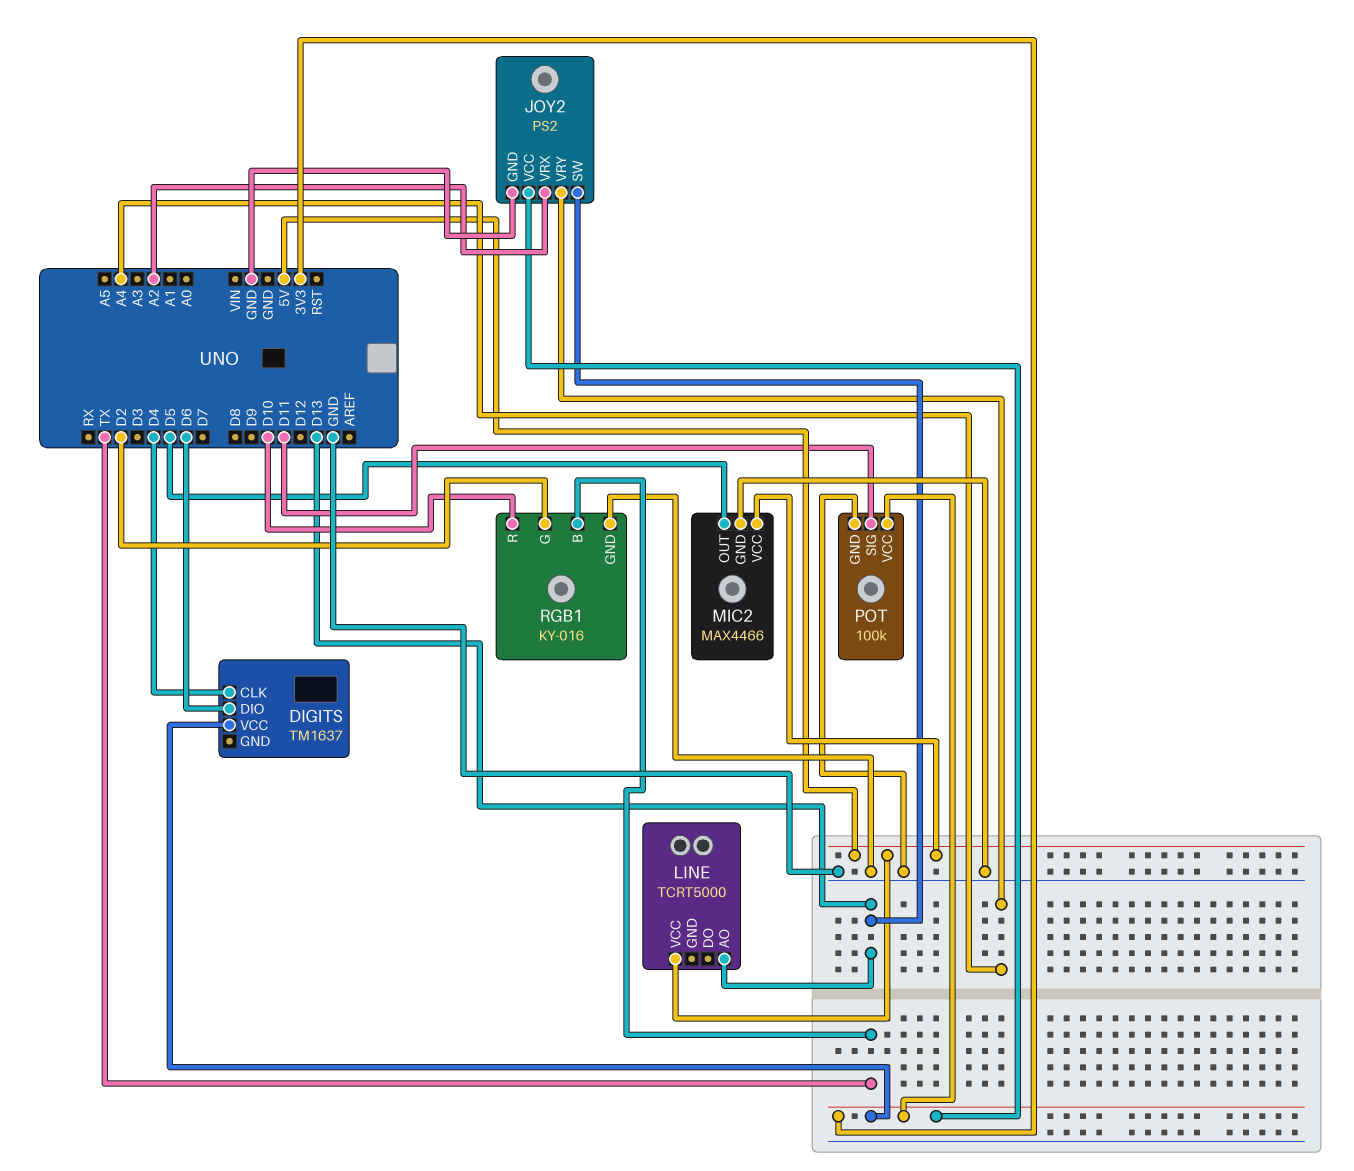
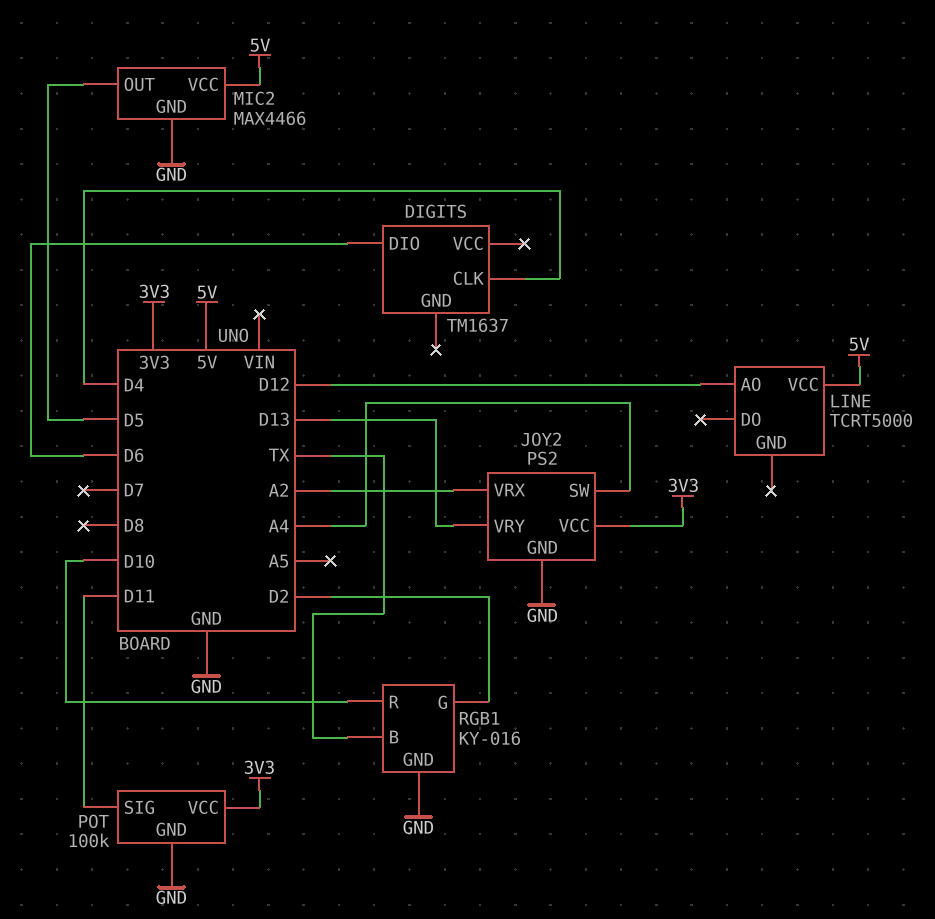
DIGITS pin VCC: 3V3 -> none
JOY2 pin SW: D13 -> A4
JOY2 pin VRY: A4 -> D13
LINE pin AO: D13 -> D12

